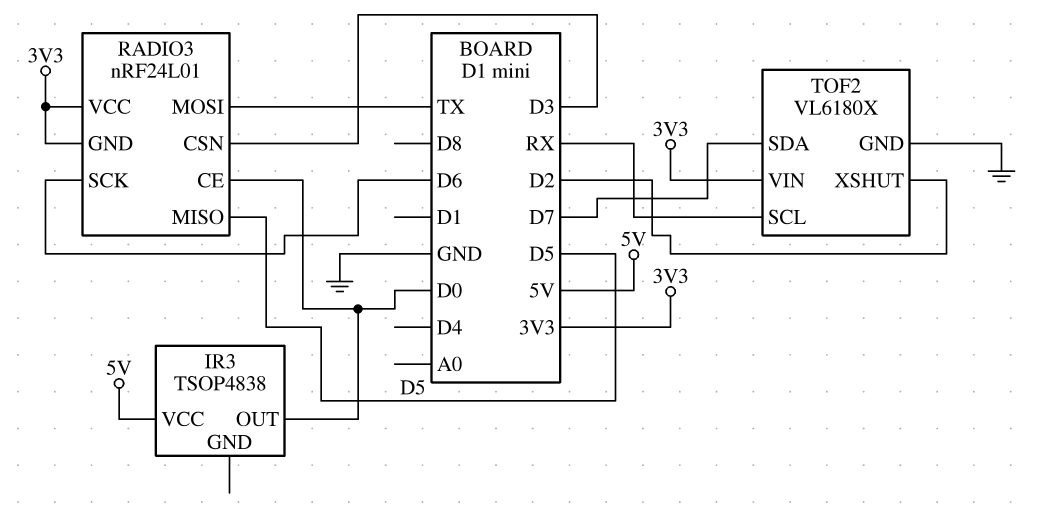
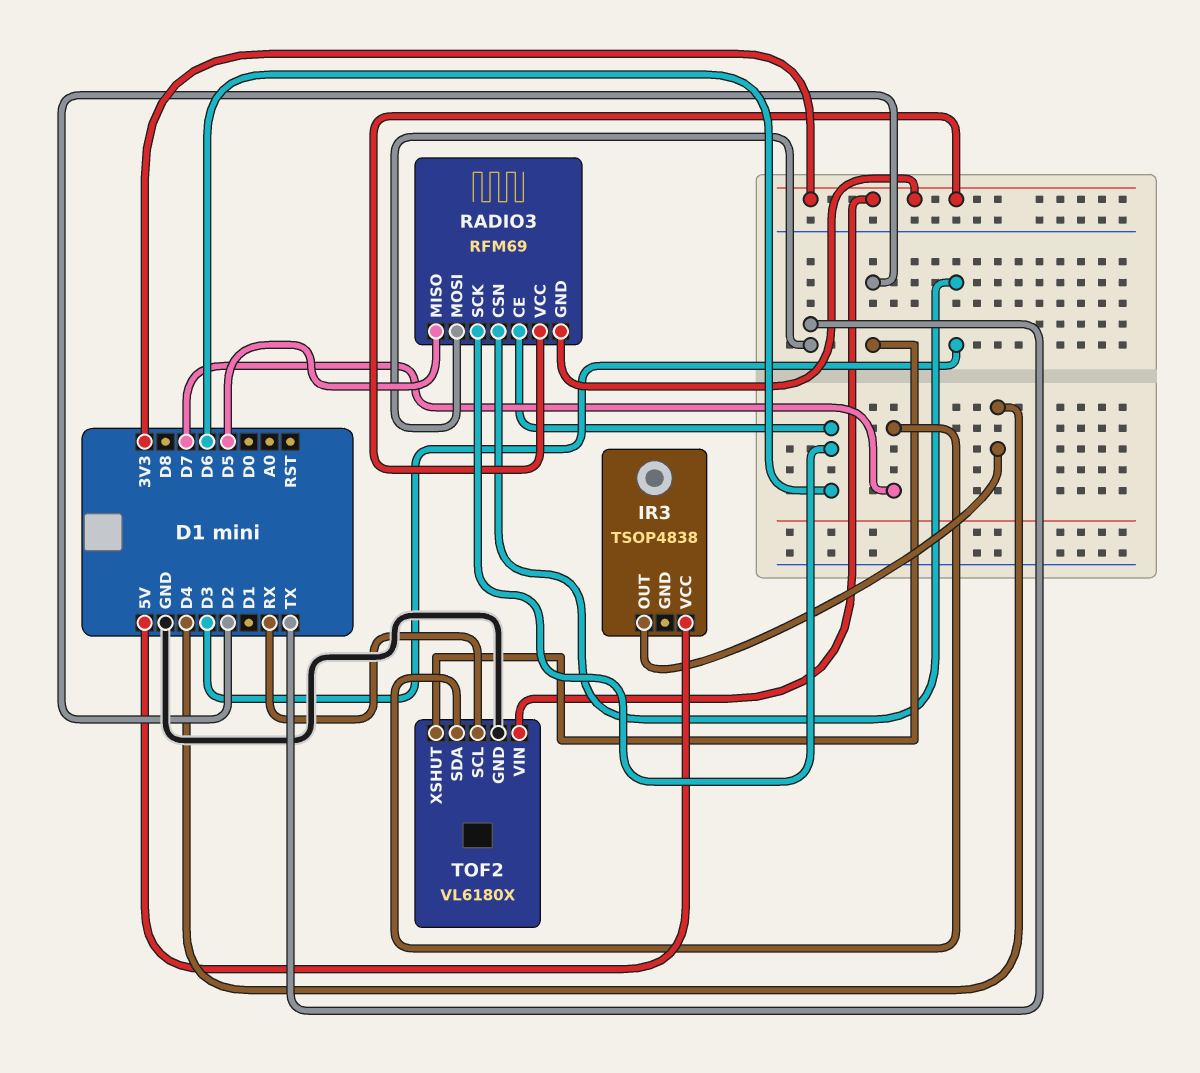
IR3 pin OUT: D0 -> D4
RADIO3: nRF24L01 -> RFM69
RADIO3 pin CE: D0 -> D6

